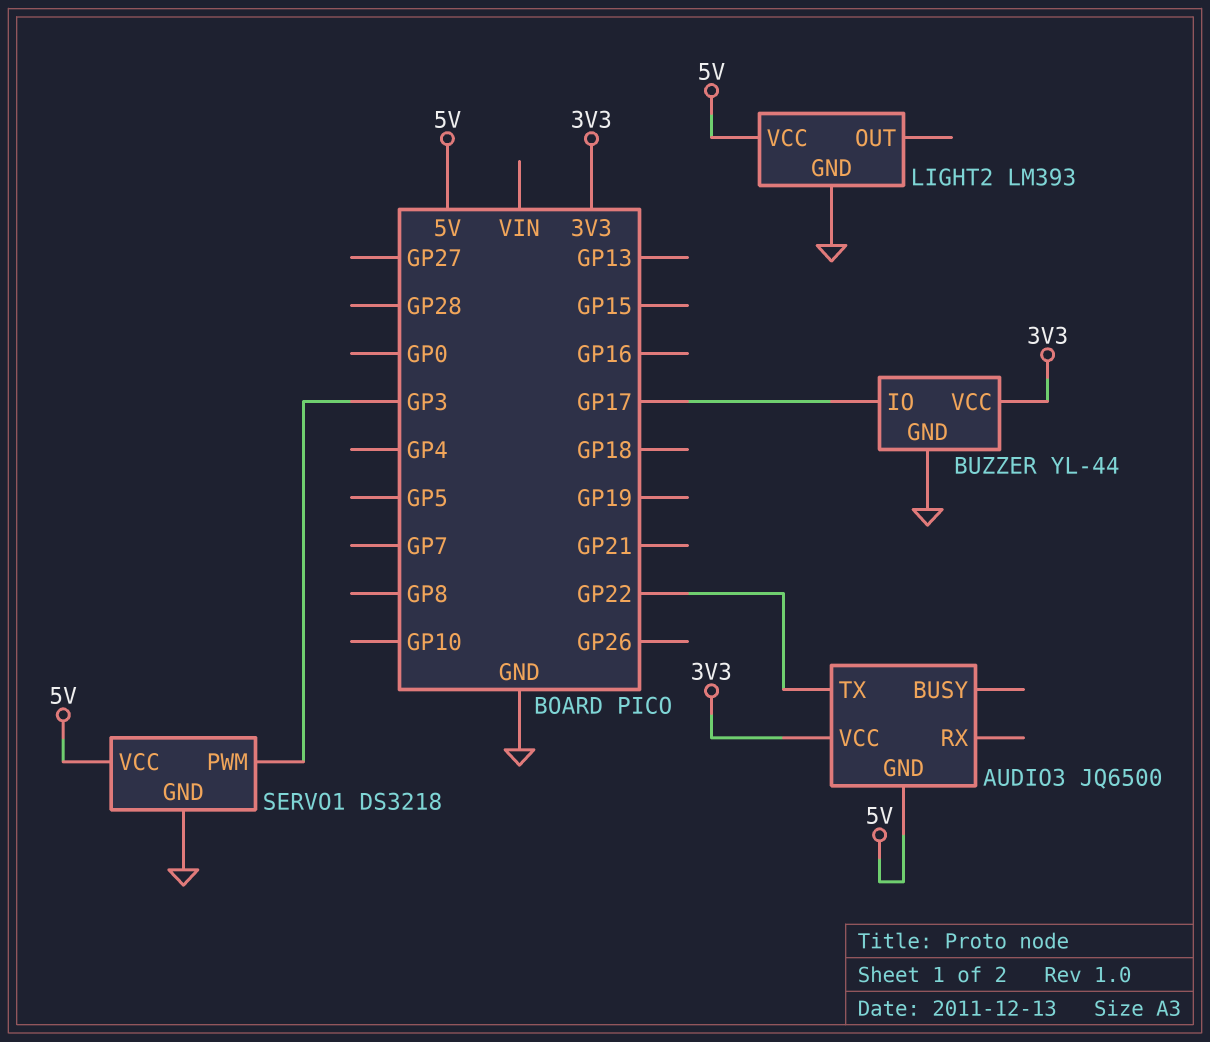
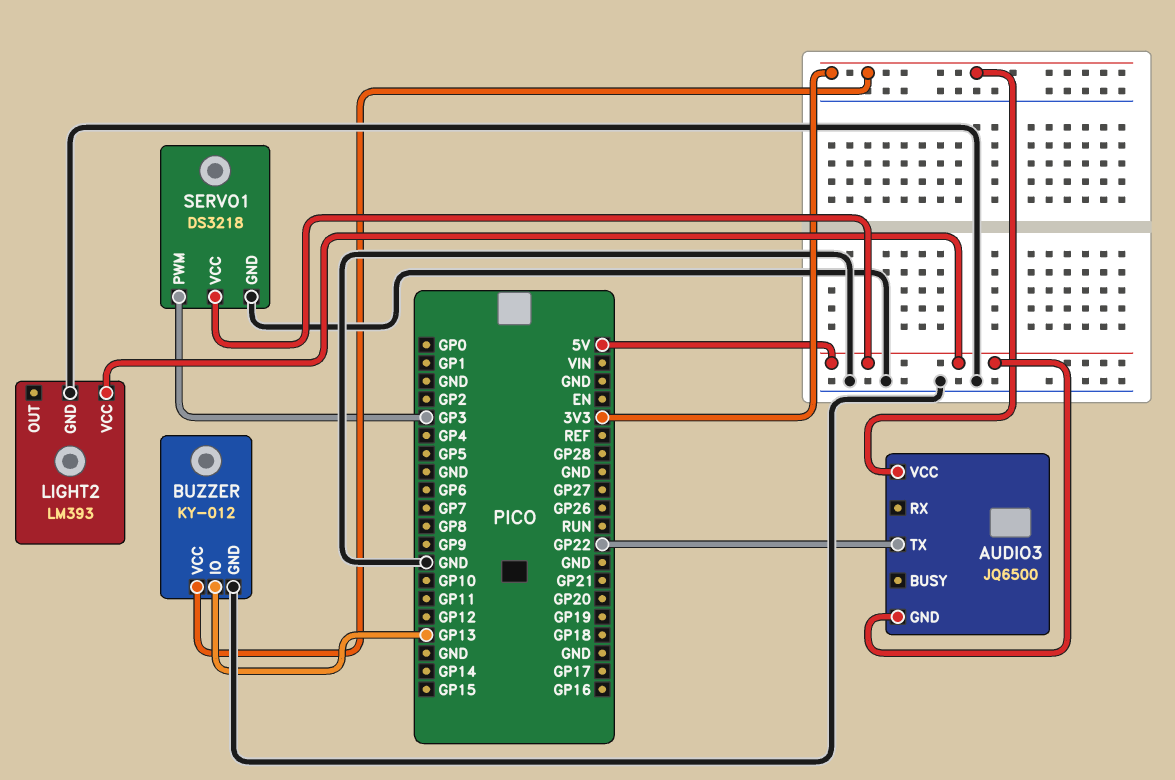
BUZZER: YL-44 -> KY-012
BUZZER pin IO: GP17 -> GP13

